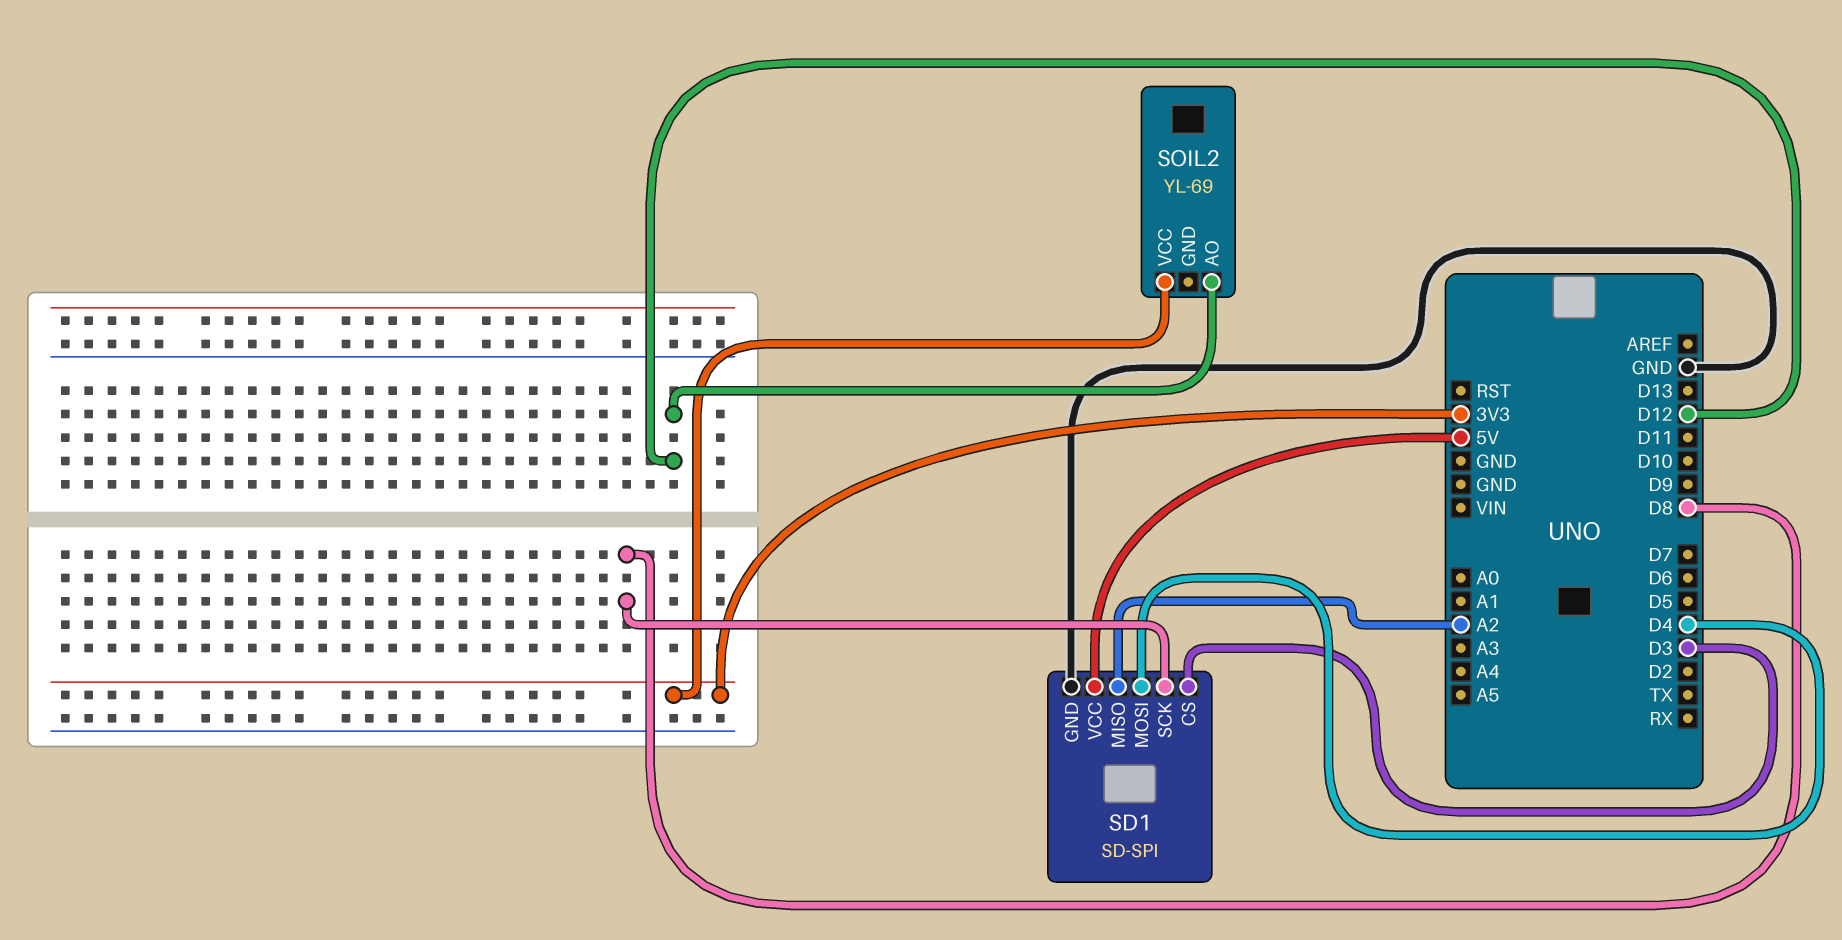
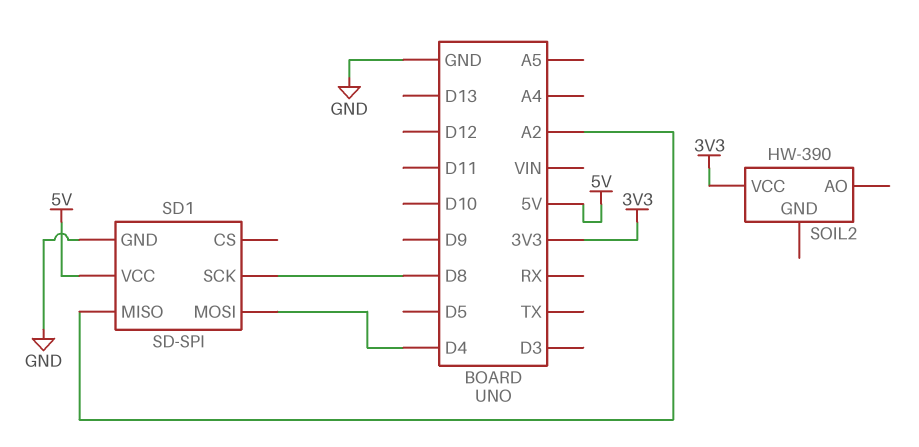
SD1 pin CS: D3 -> none
SOIL2: YL-69 -> HW-390
SOIL2 pin AO: D12 -> none

